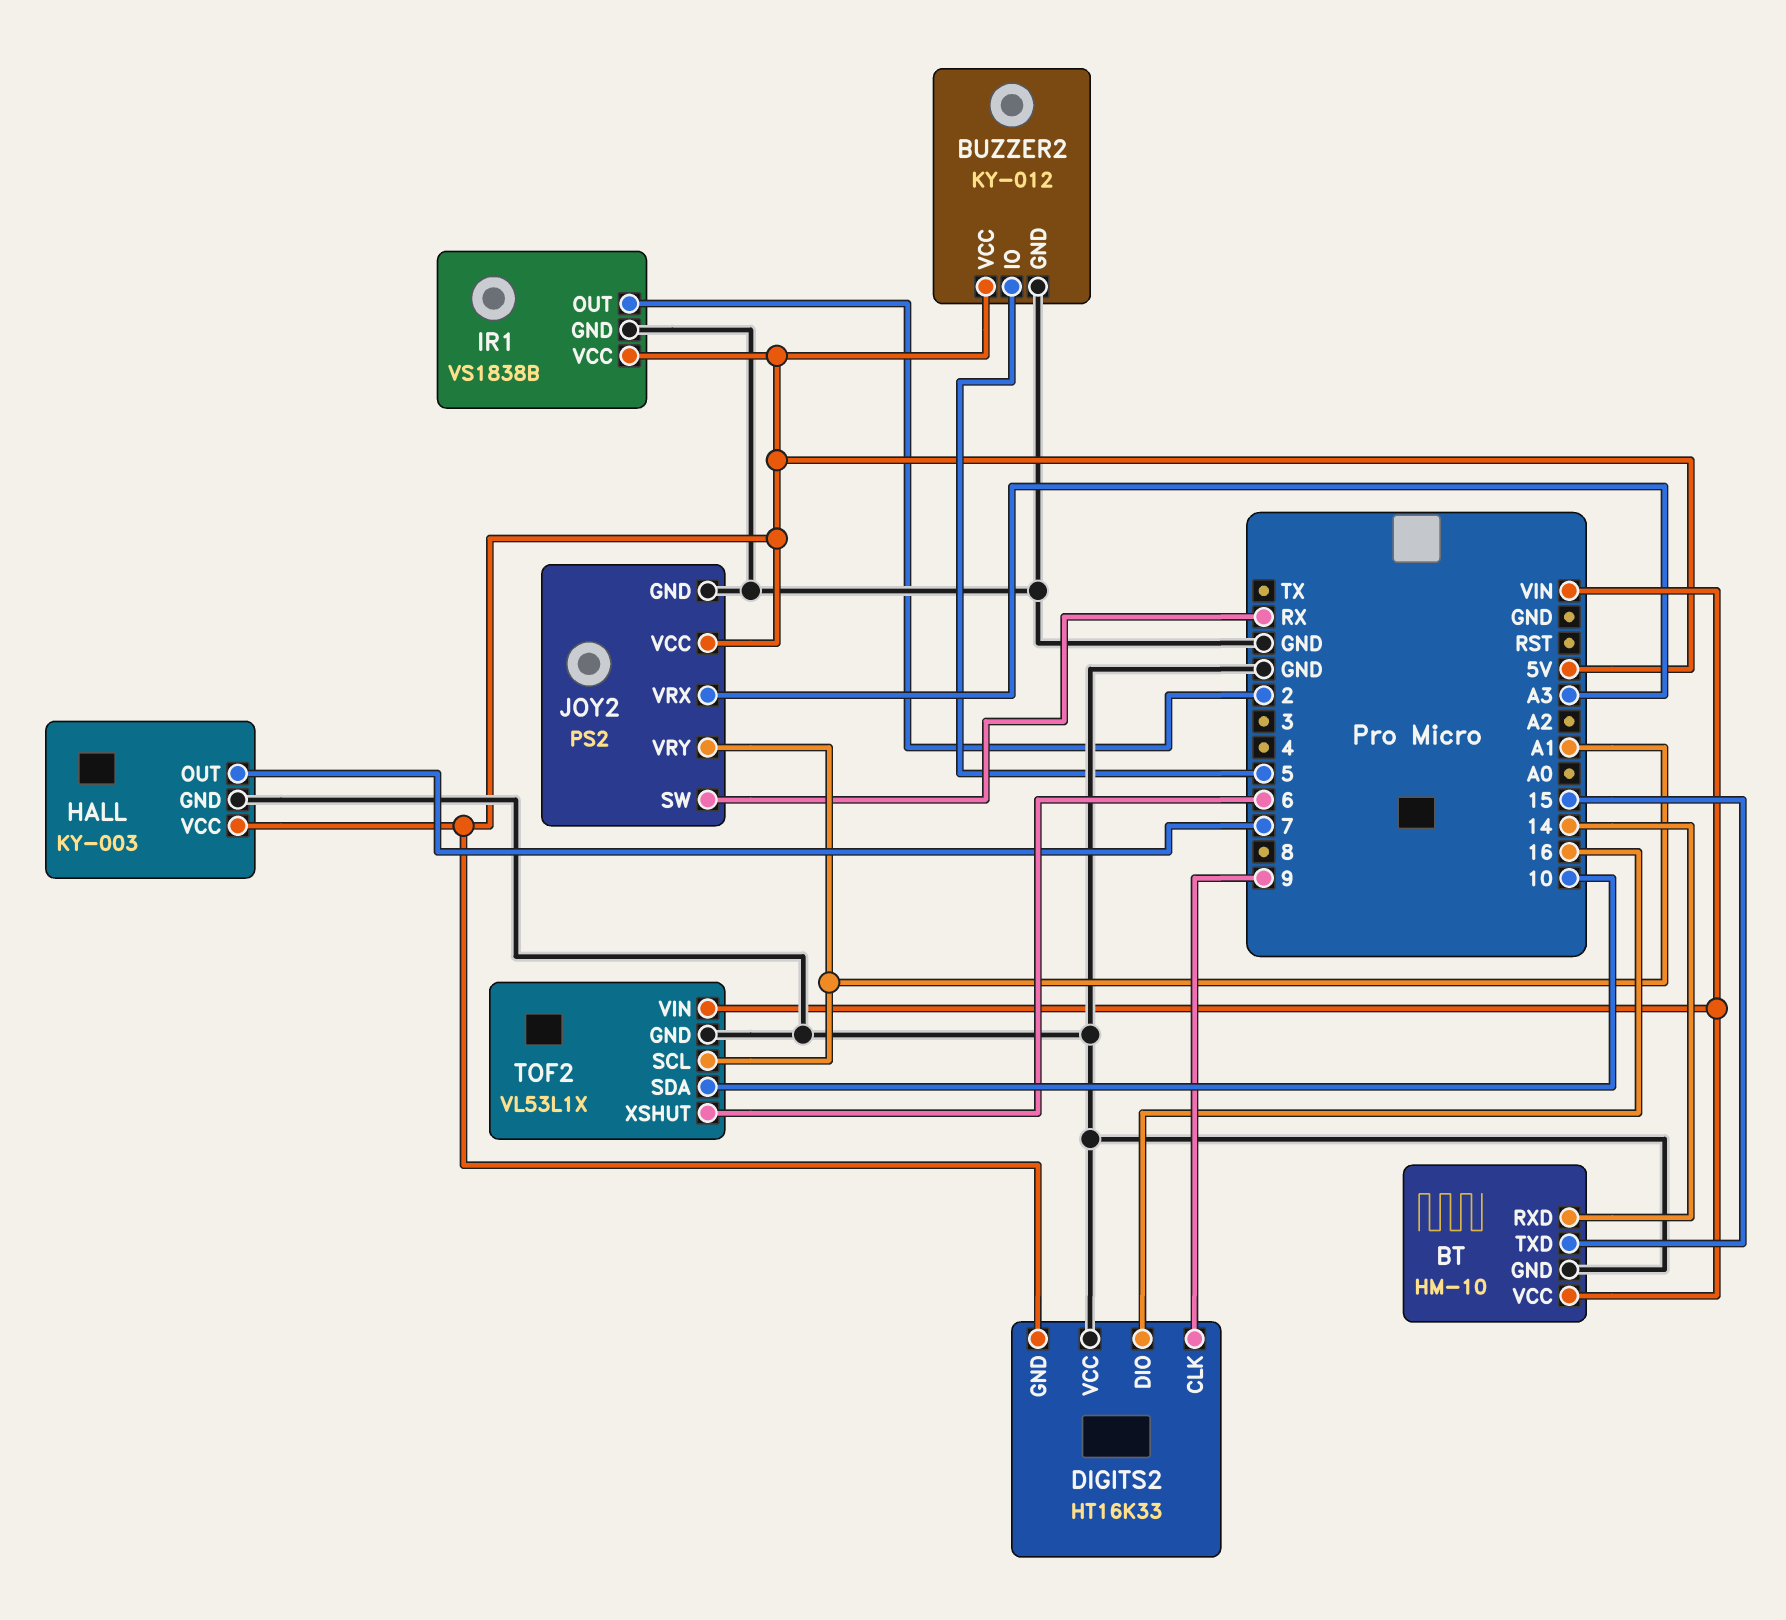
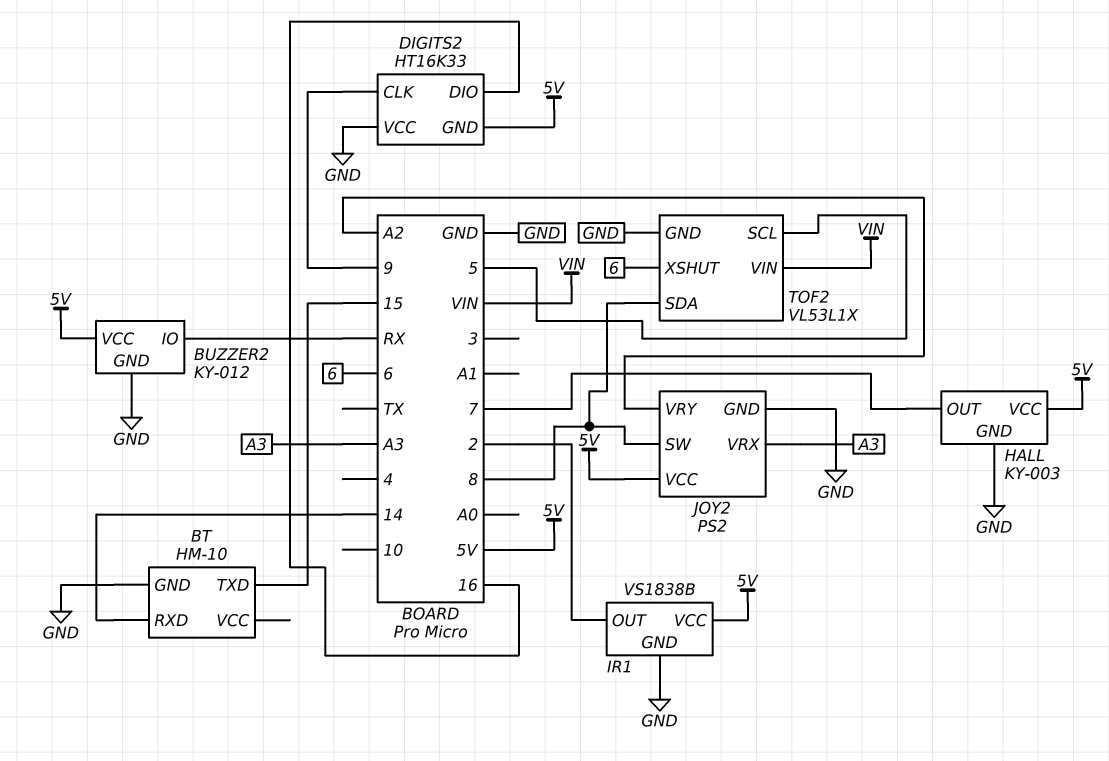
BT pin VCC: VIN -> none
BUZZER2 pin IO: 5 -> RX
JOY2 pin SW: RX -> 8
JOY2 pin VRY: A1 -> A2
TOF2 pin SCL: A1 -> 5
TOF2 pin SDA: 10 -> 8

